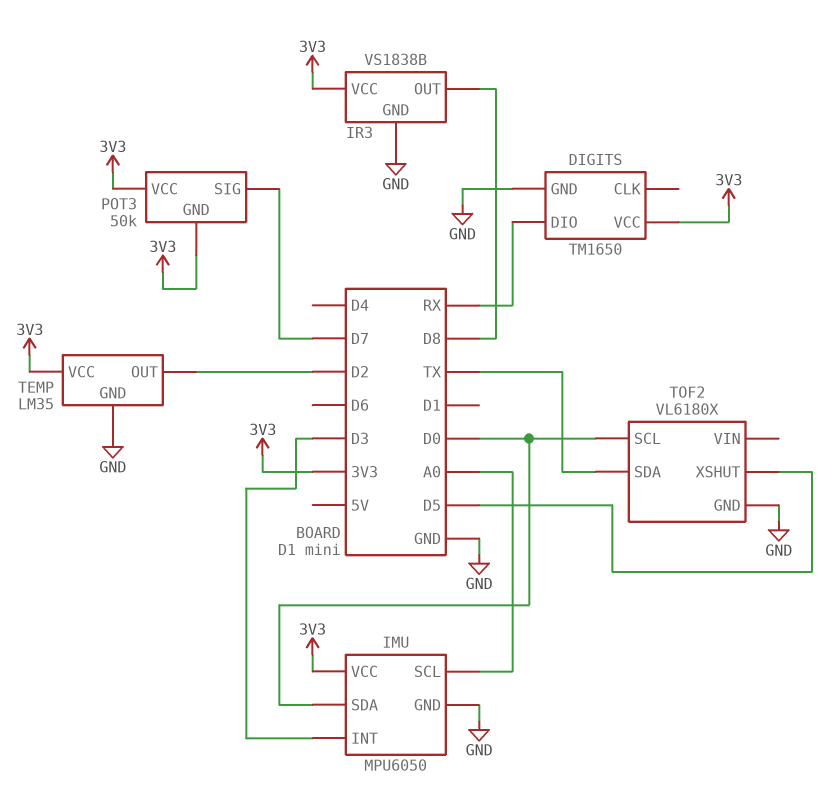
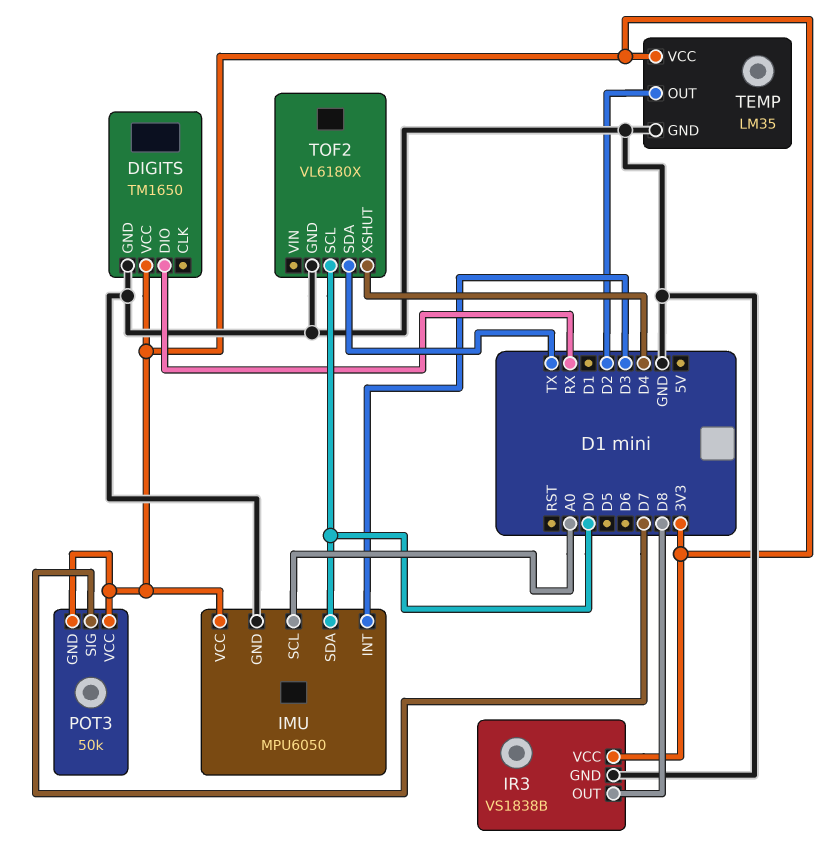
TOF2 pin XSHUT: D5 -> D4

